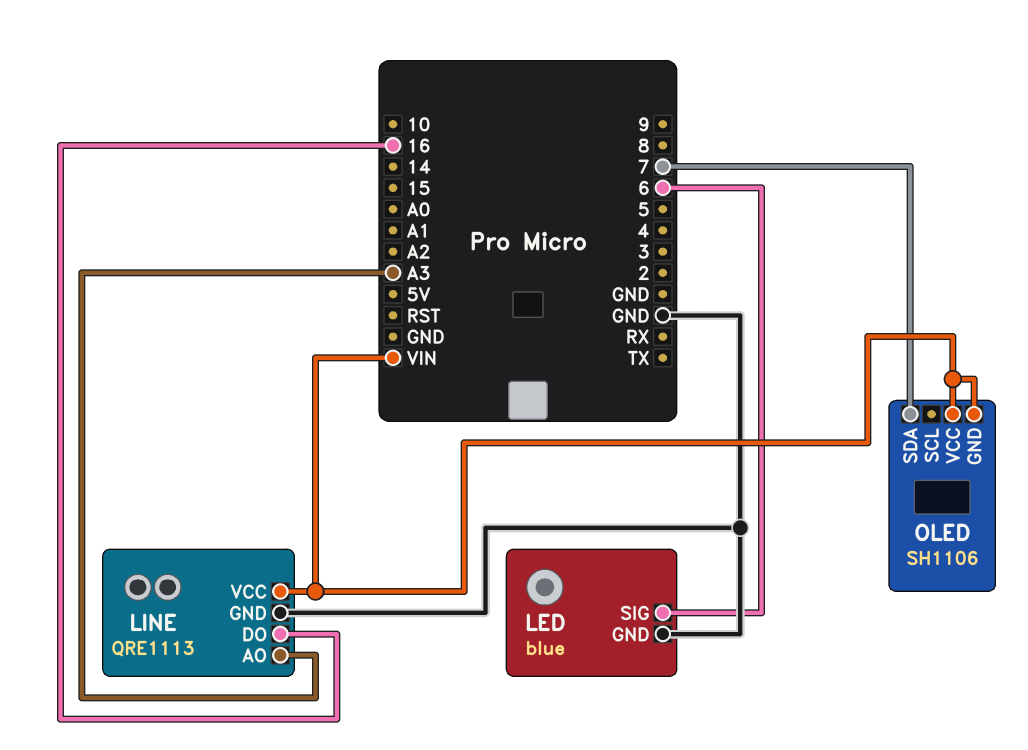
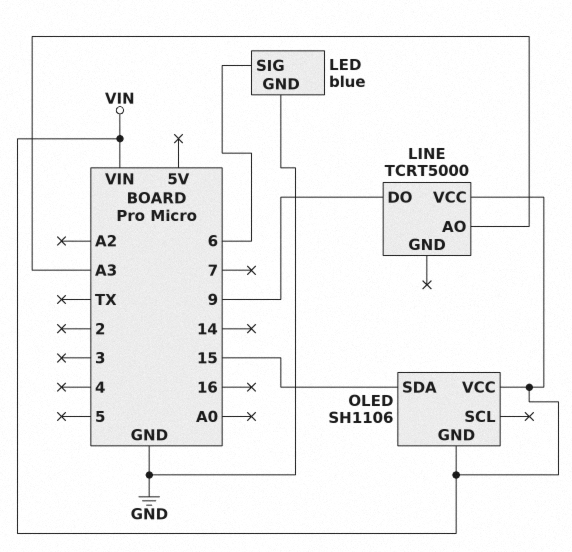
LINE: QRE1113 -> TCRT5000
LINE pin DO: 16 -> 9
LINE pin GND: GND -> none
OLED pin SDA: 7 -> 15

